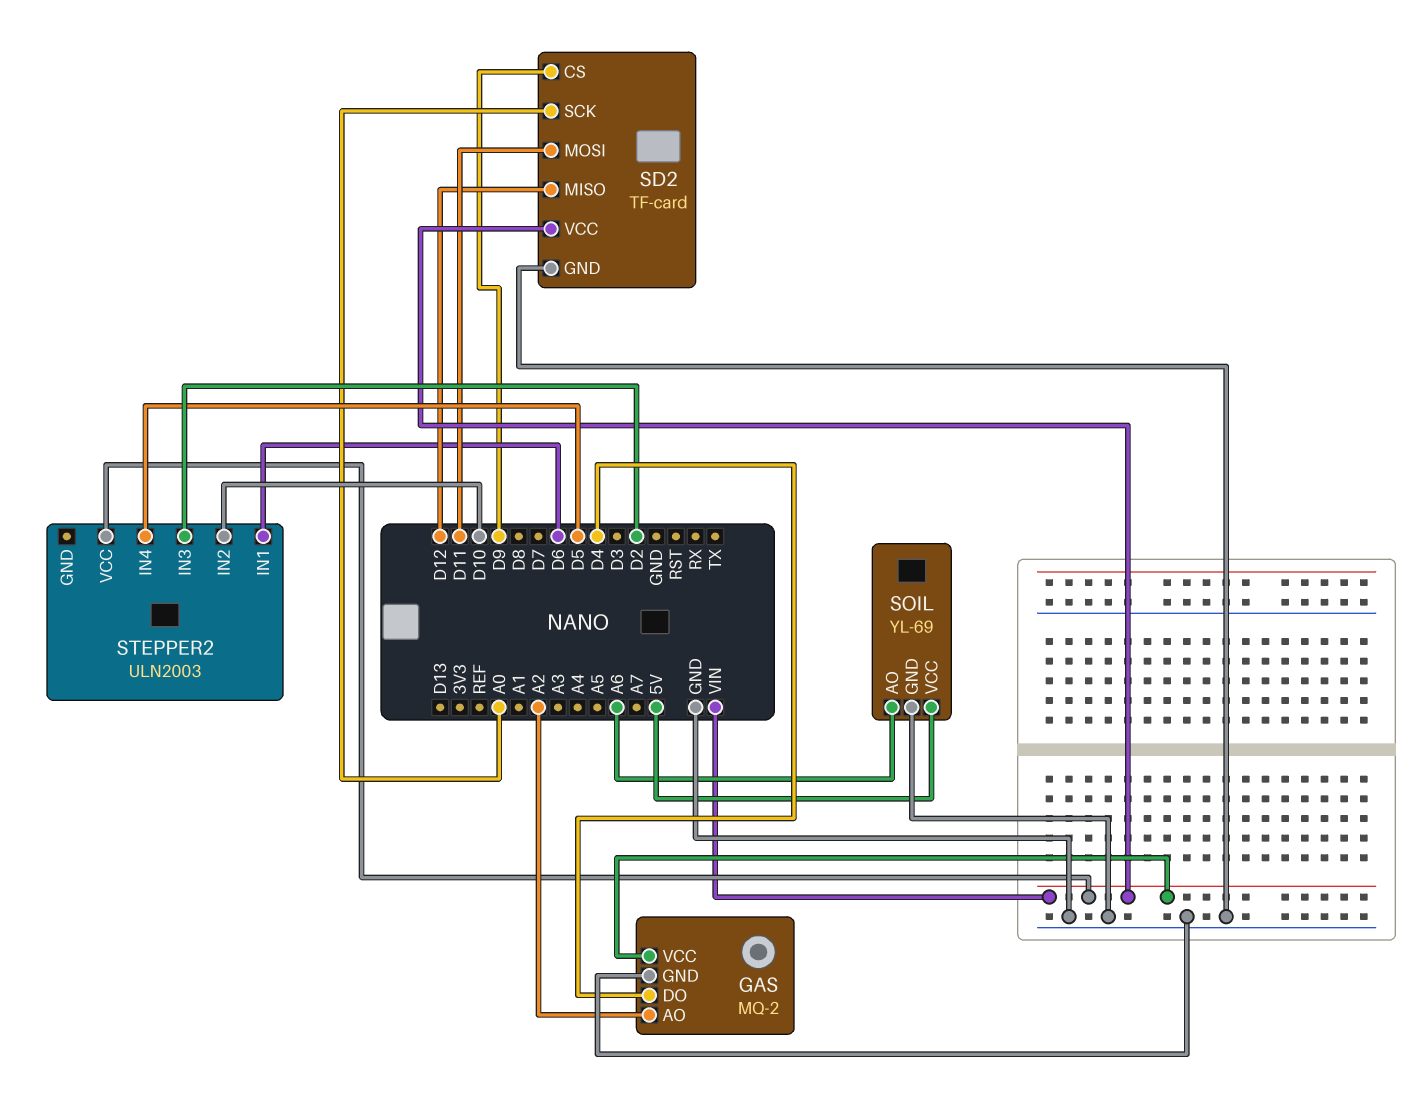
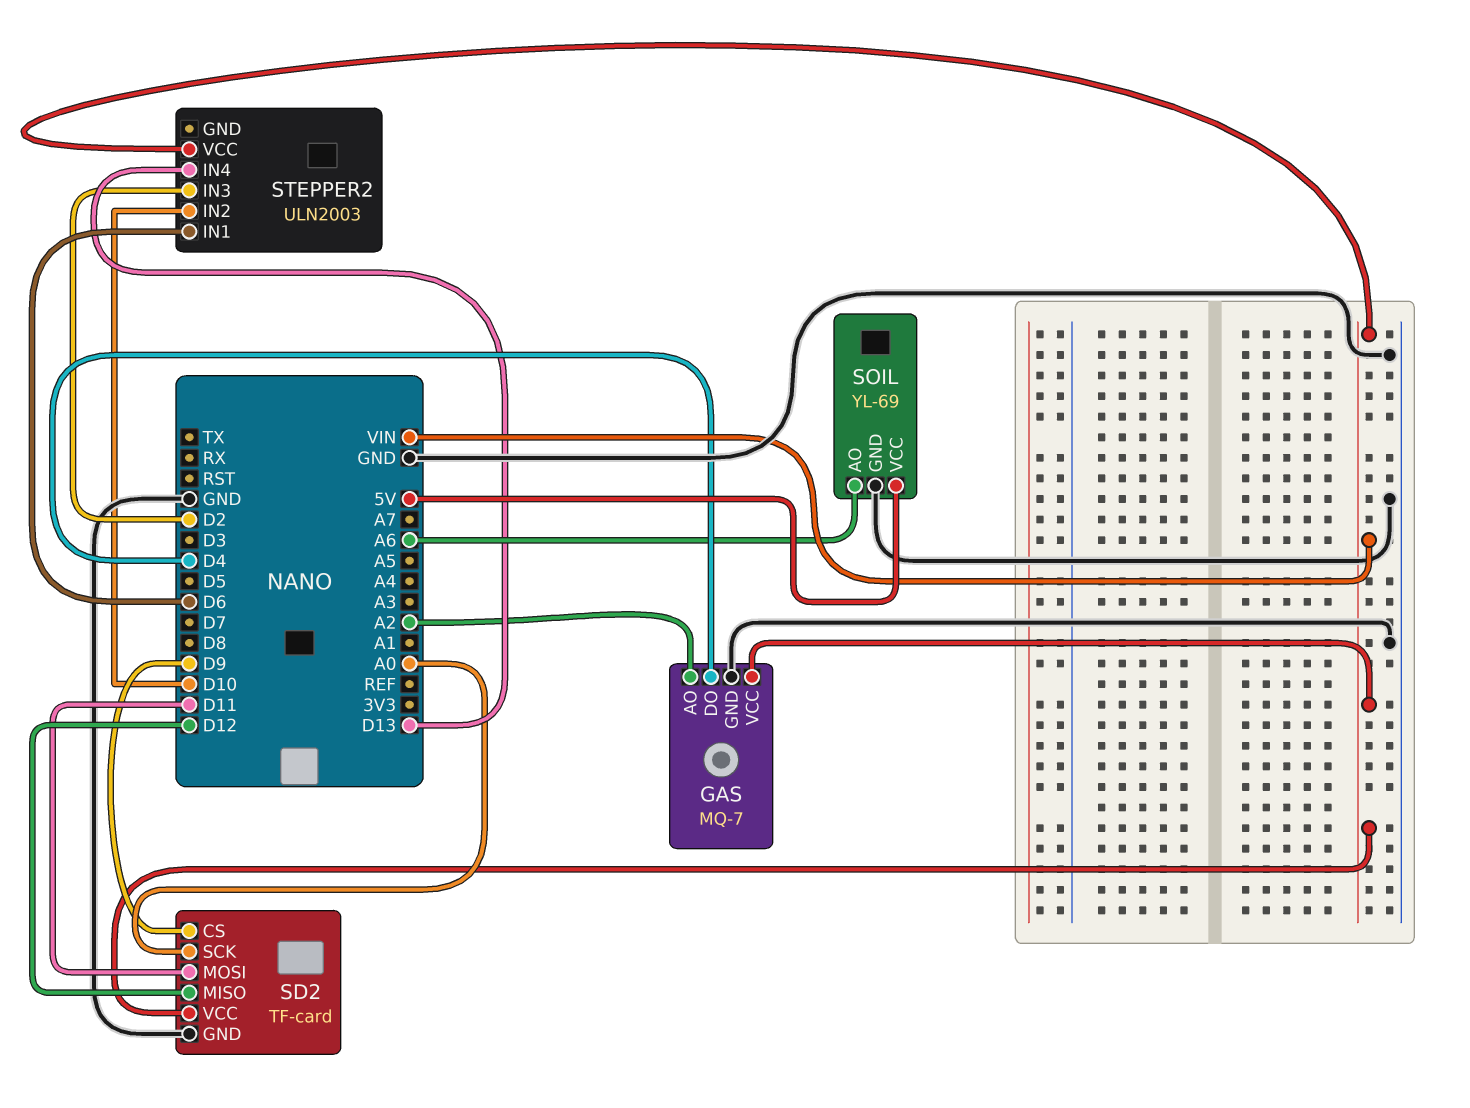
GAS: MQ-2 -> MQ-7
STEPPER2 pin IN4: D5 -> D13

